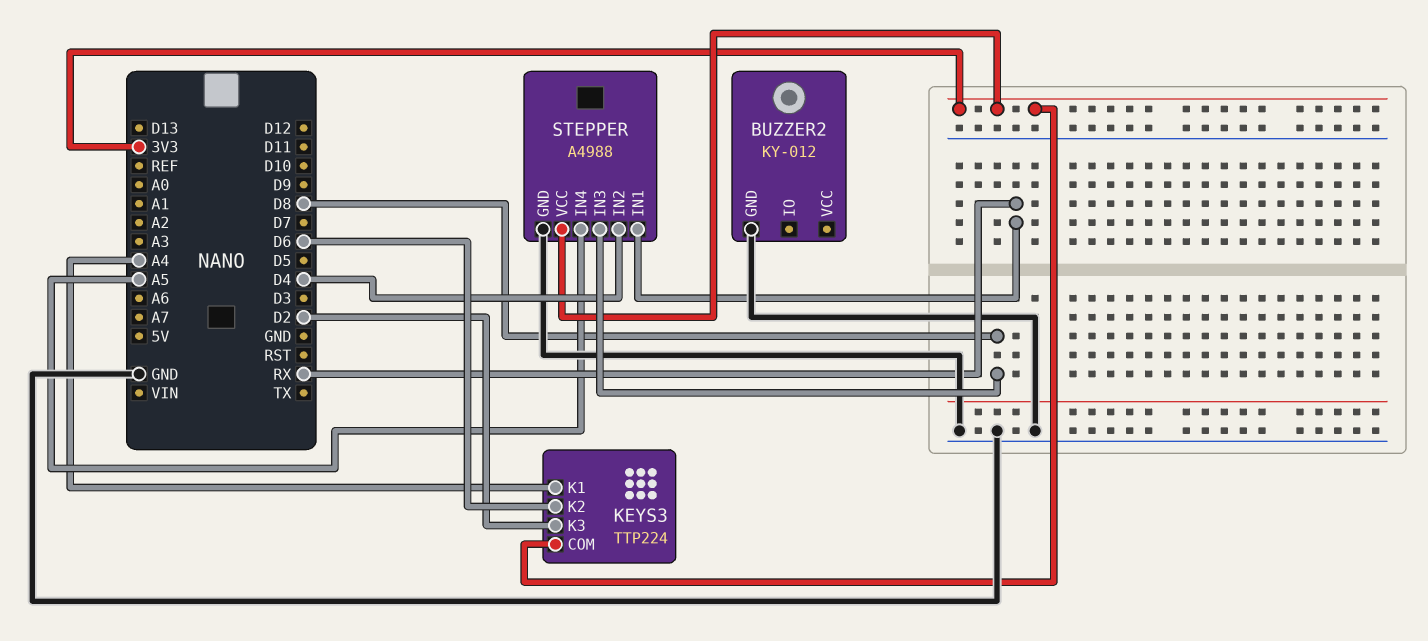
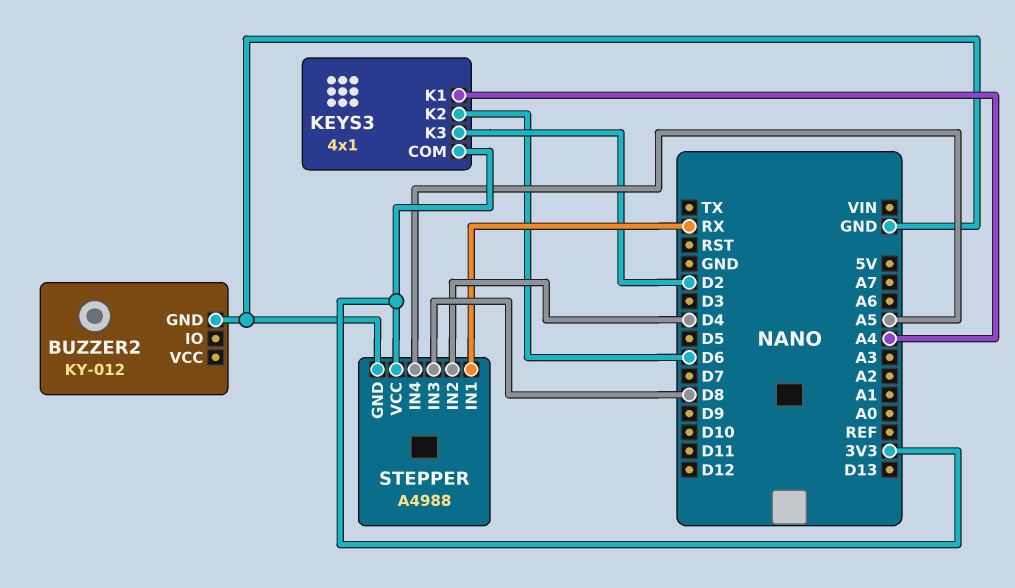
KEYS3: TTP224 -> 4x1

